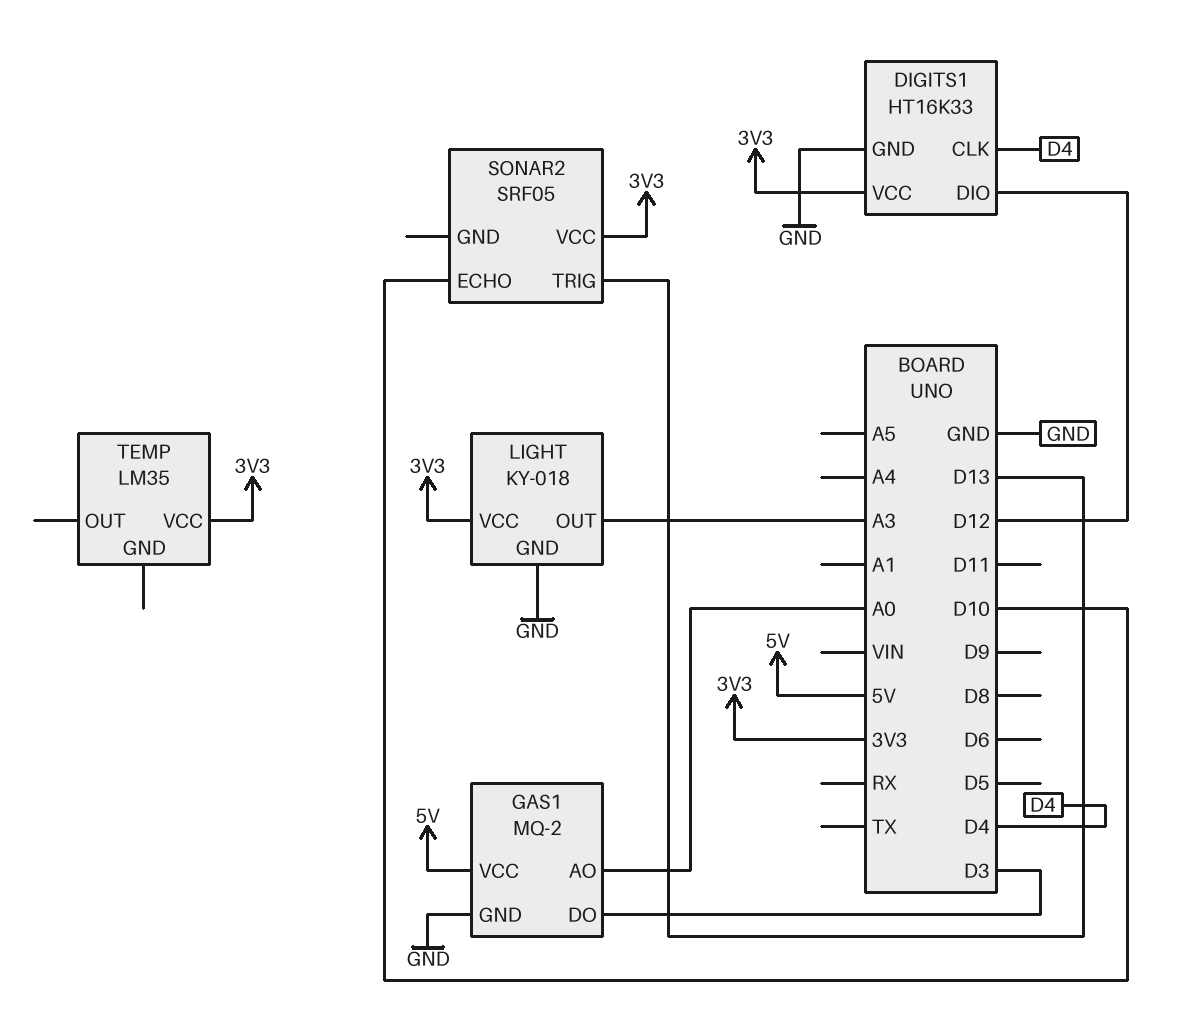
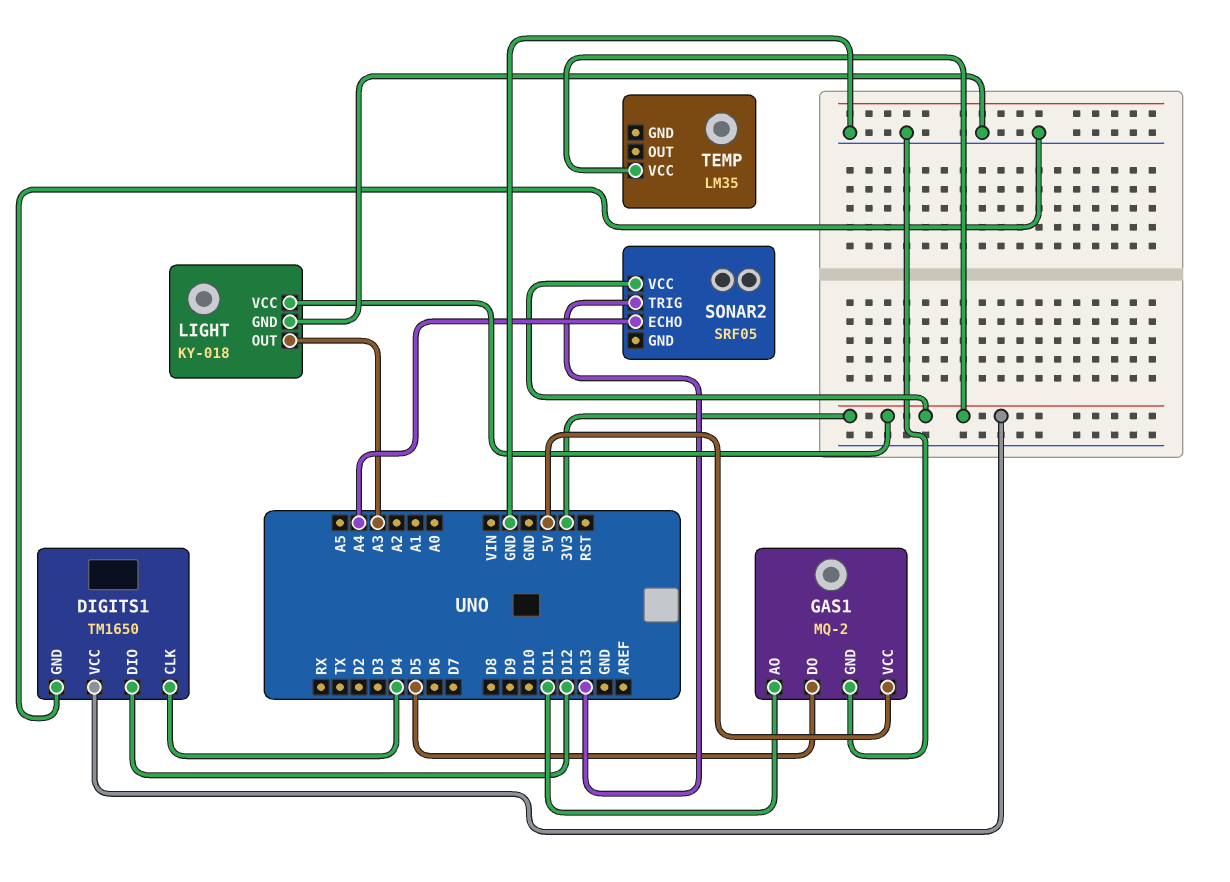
DIGITS1: HT16K33 -> TM1650
GAS1 pin AO: A0 -> D11
GAS1 pin DO: D3 -> D5
SONAR2 pin ECHO: D10 -> A4

